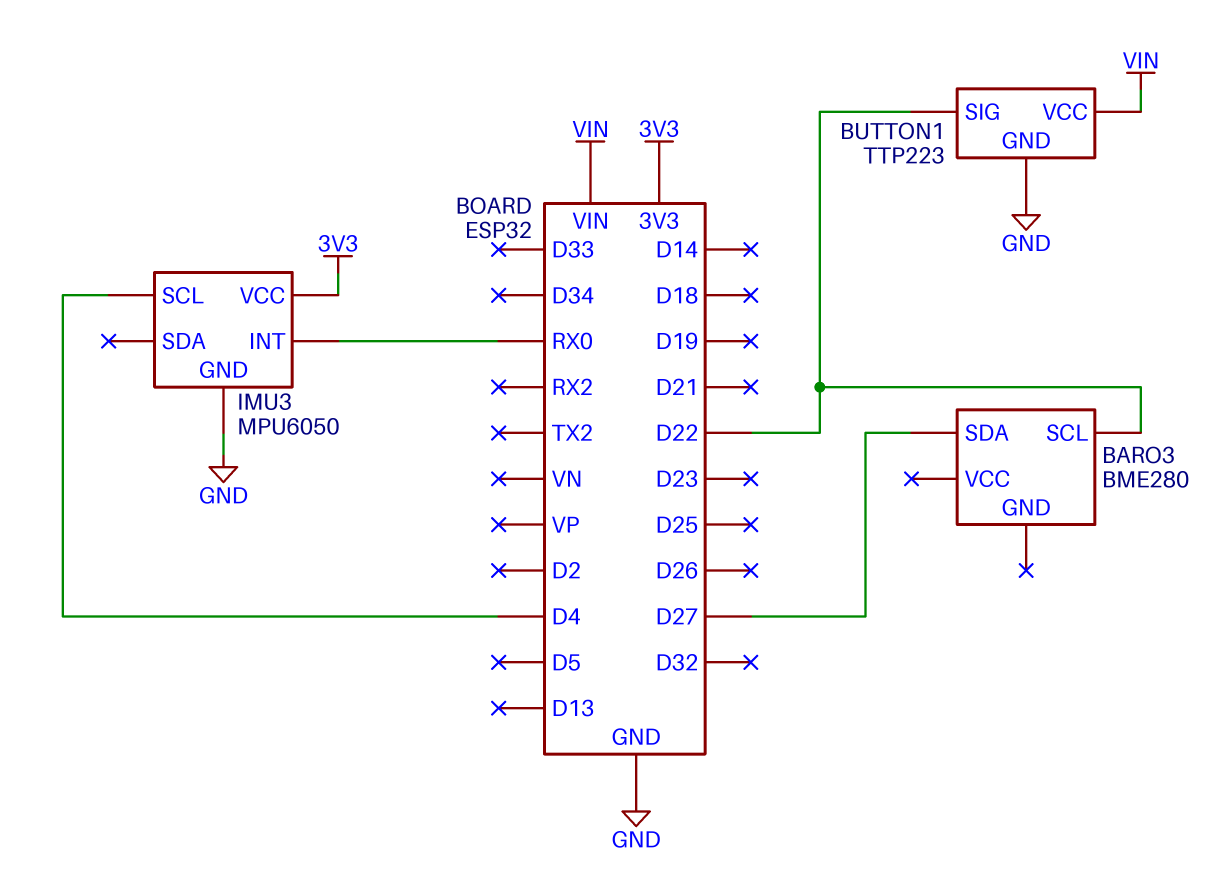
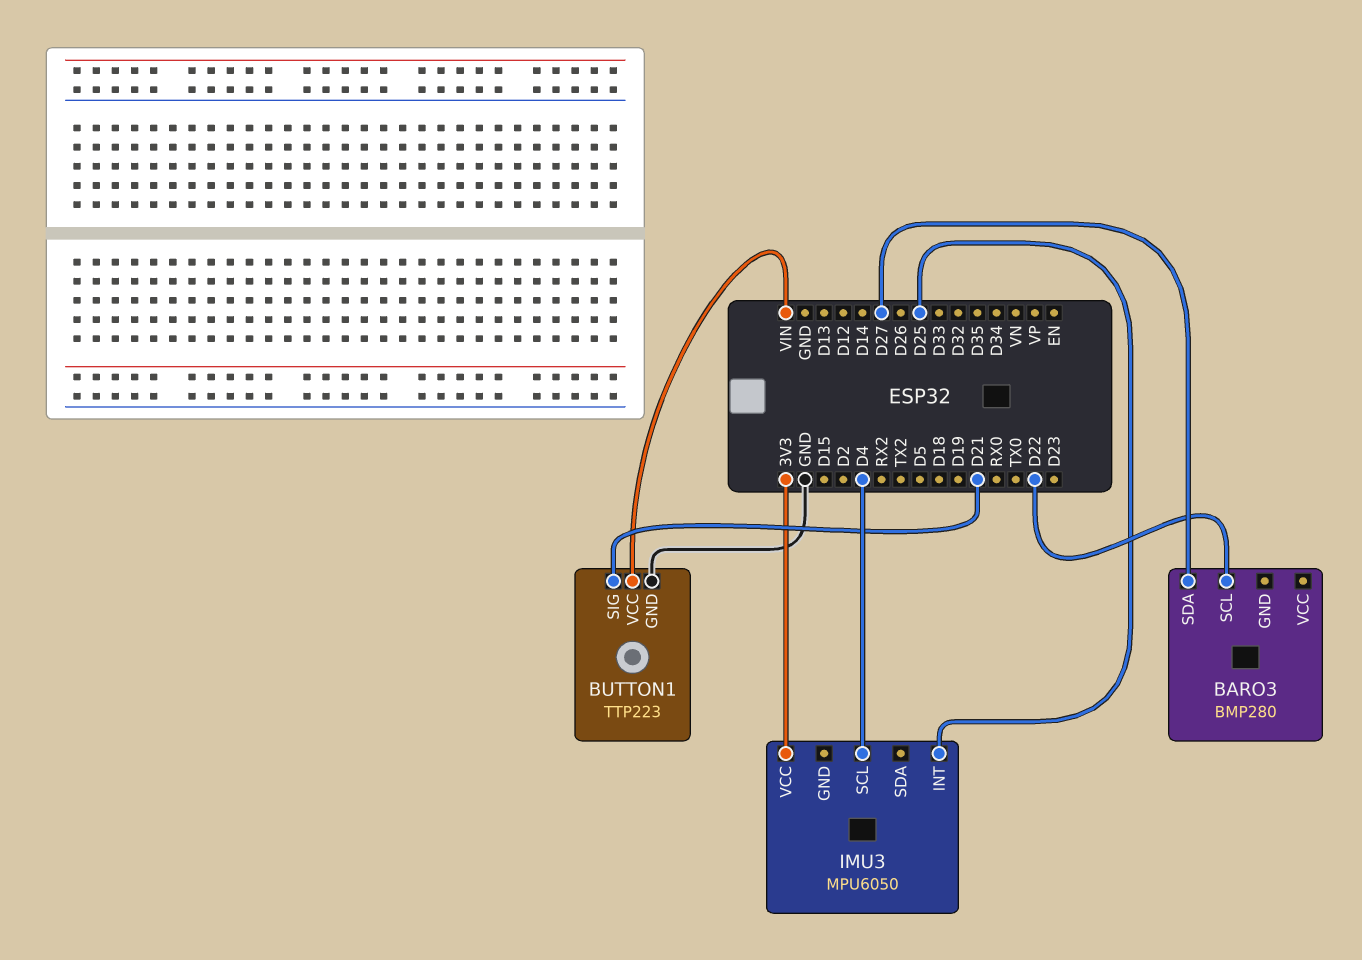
BARO3: BME280 -> BMP280
BUTTON1 pin SIG: D22 -> D21
IMU3 pin GND: GND -> none
IMU3 pin INT: RX0 -> D25

